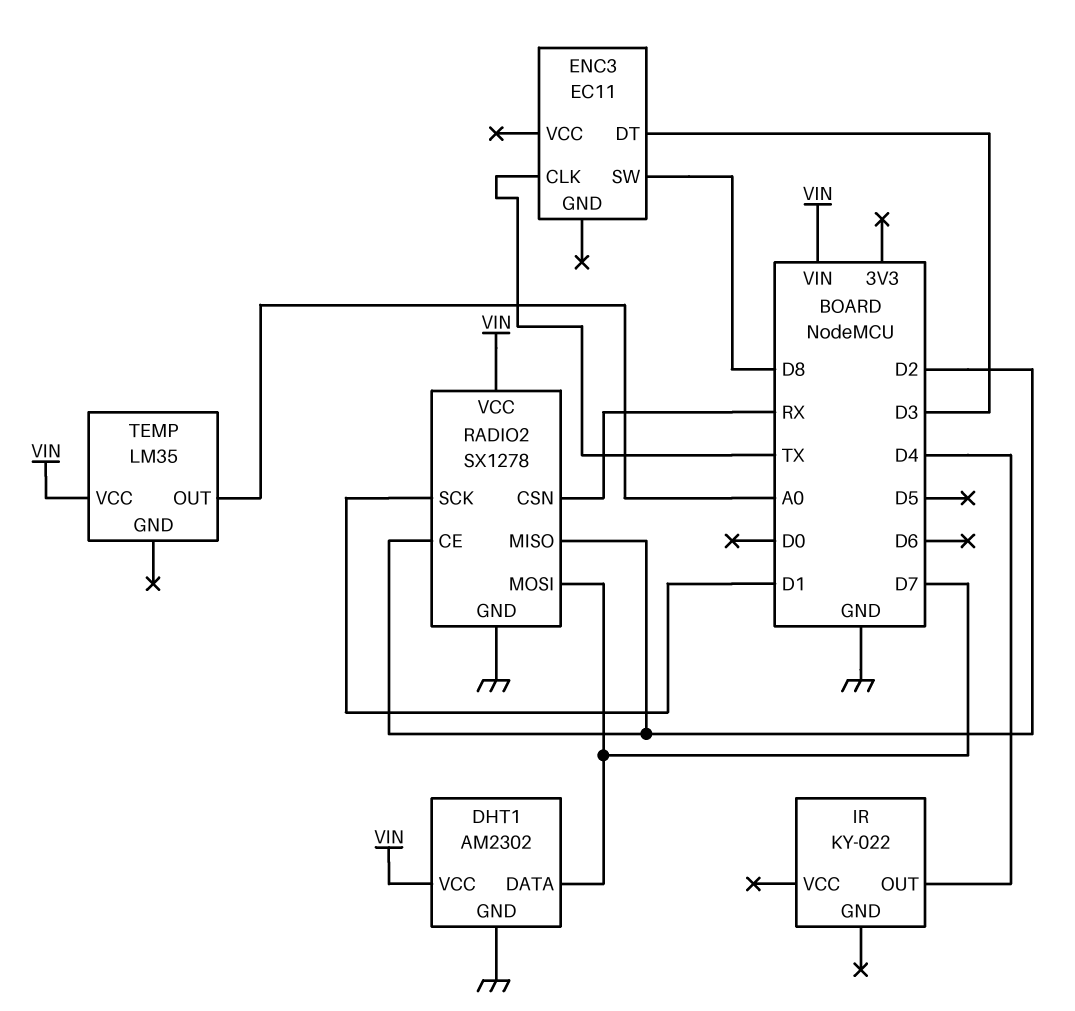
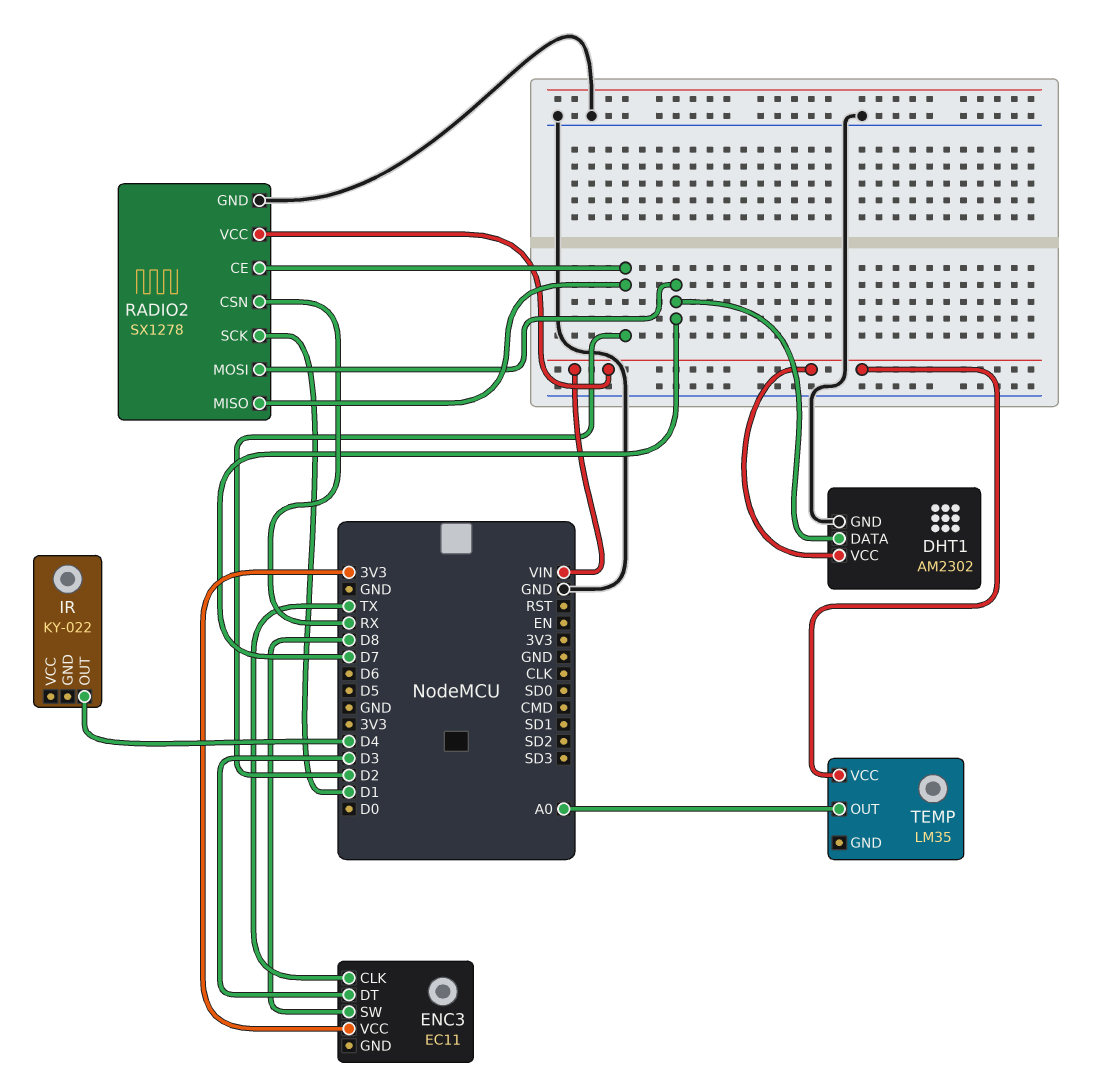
ENC3 pin VCC: none -> 3V3

